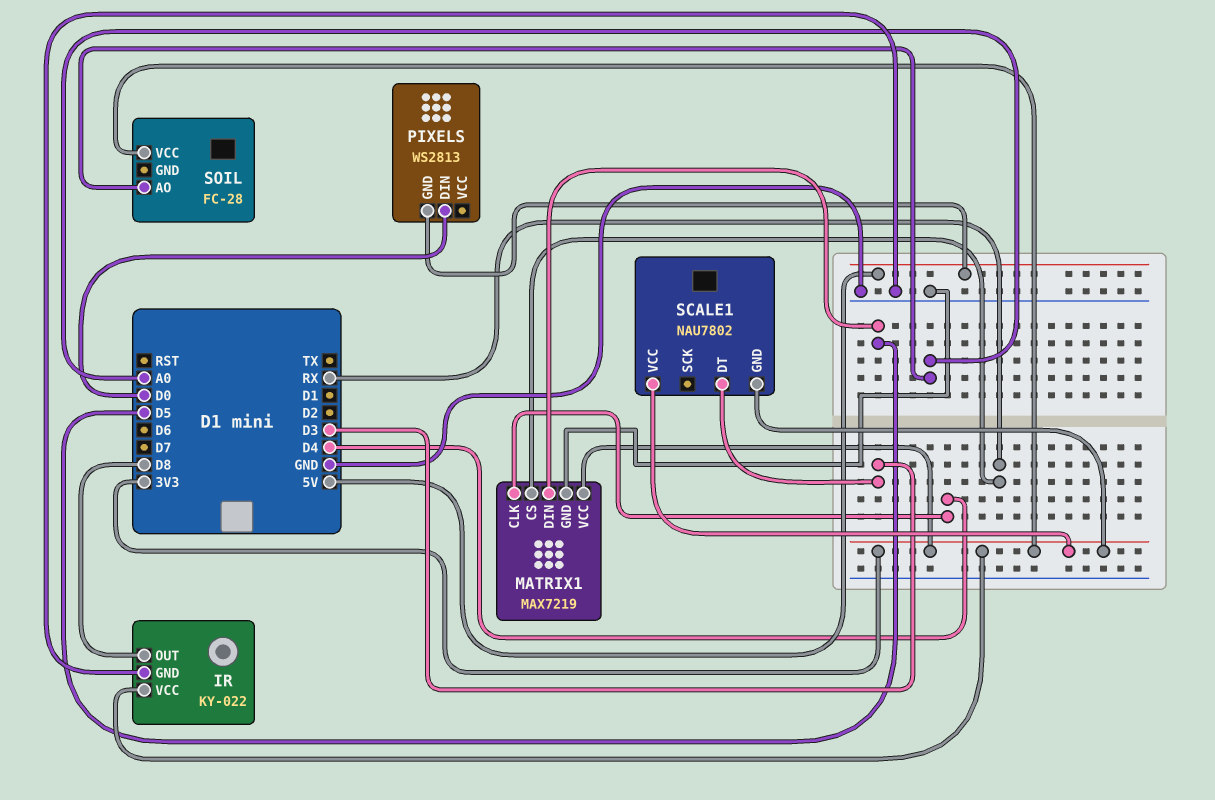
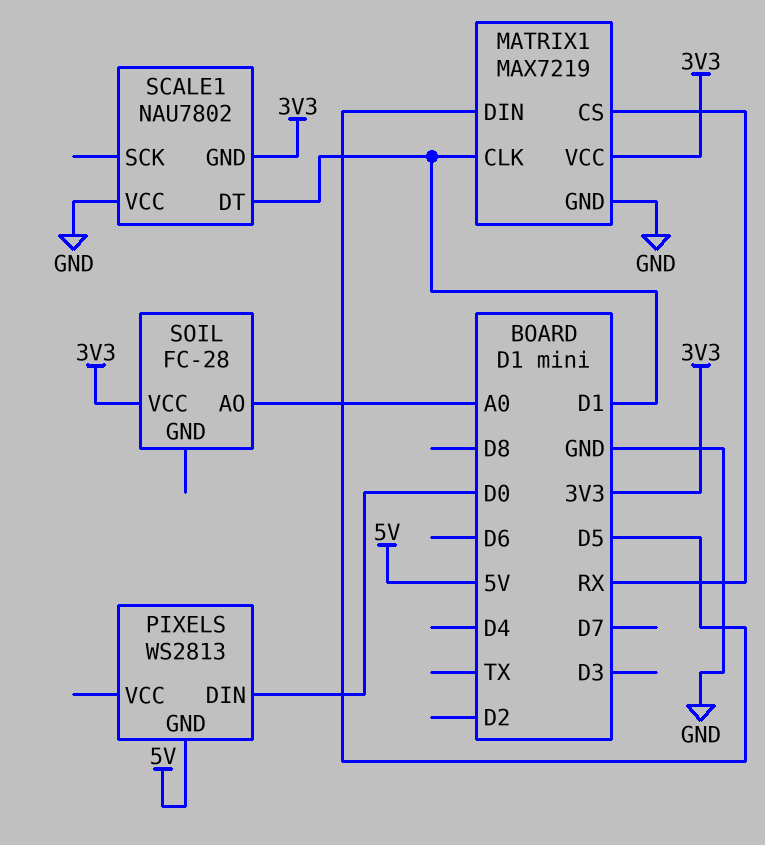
IR: KY-022 -> none
IR pin GND: GND -> none
IR pin OUT: D8 -> none
IR pin VCC: 3V3 -> none
MATRIX1 pin CLK: D4 -> D1
SCALE1 pin DT: D3 -> D1
SCALE1 pin VCC: 3V3 -> GND

